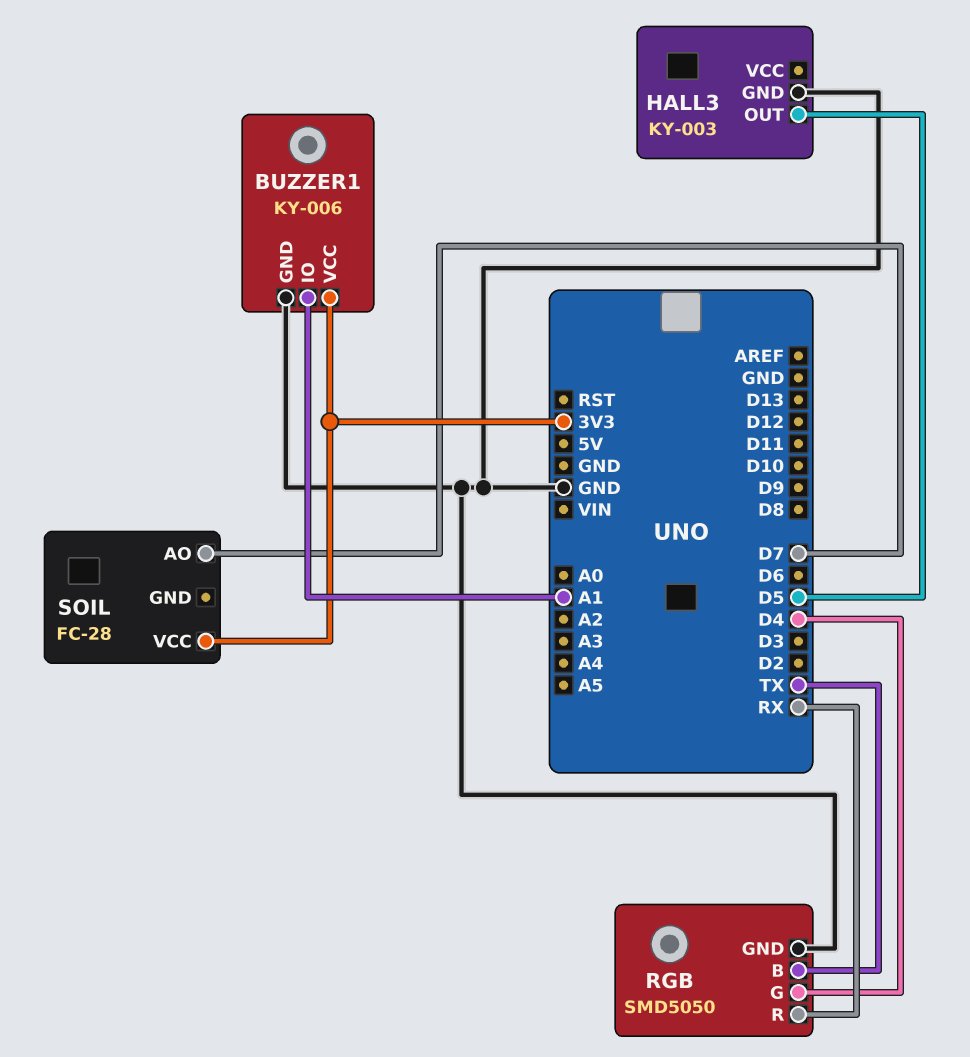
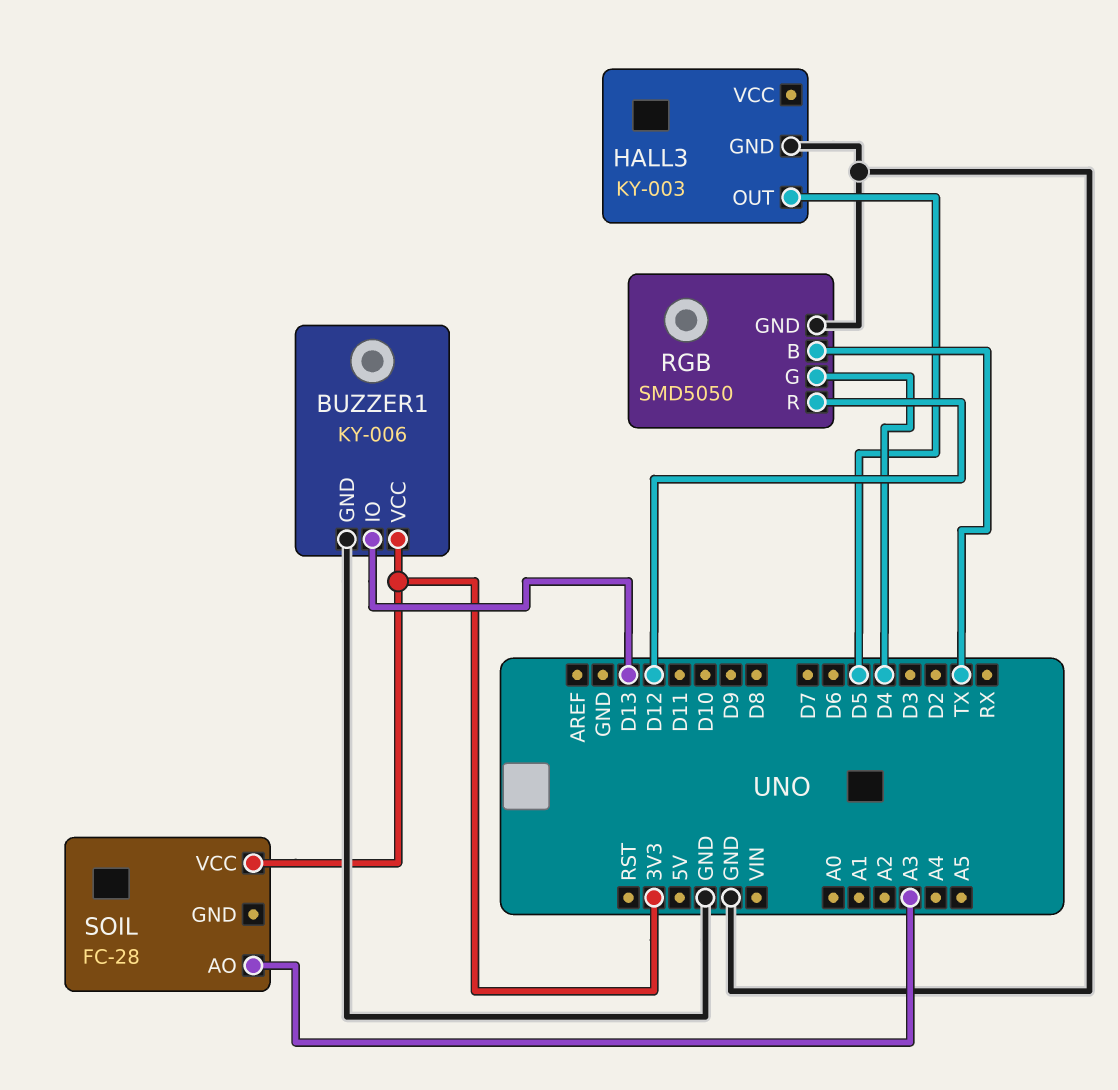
BUZZER1 pin IO: A1 -> D13
RGB pin R: RX -> D12
SOIL pin AO: D7 -> A3

